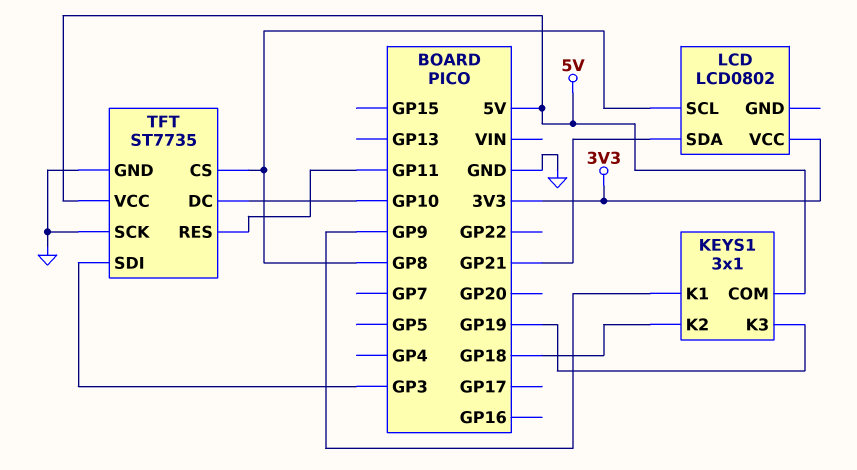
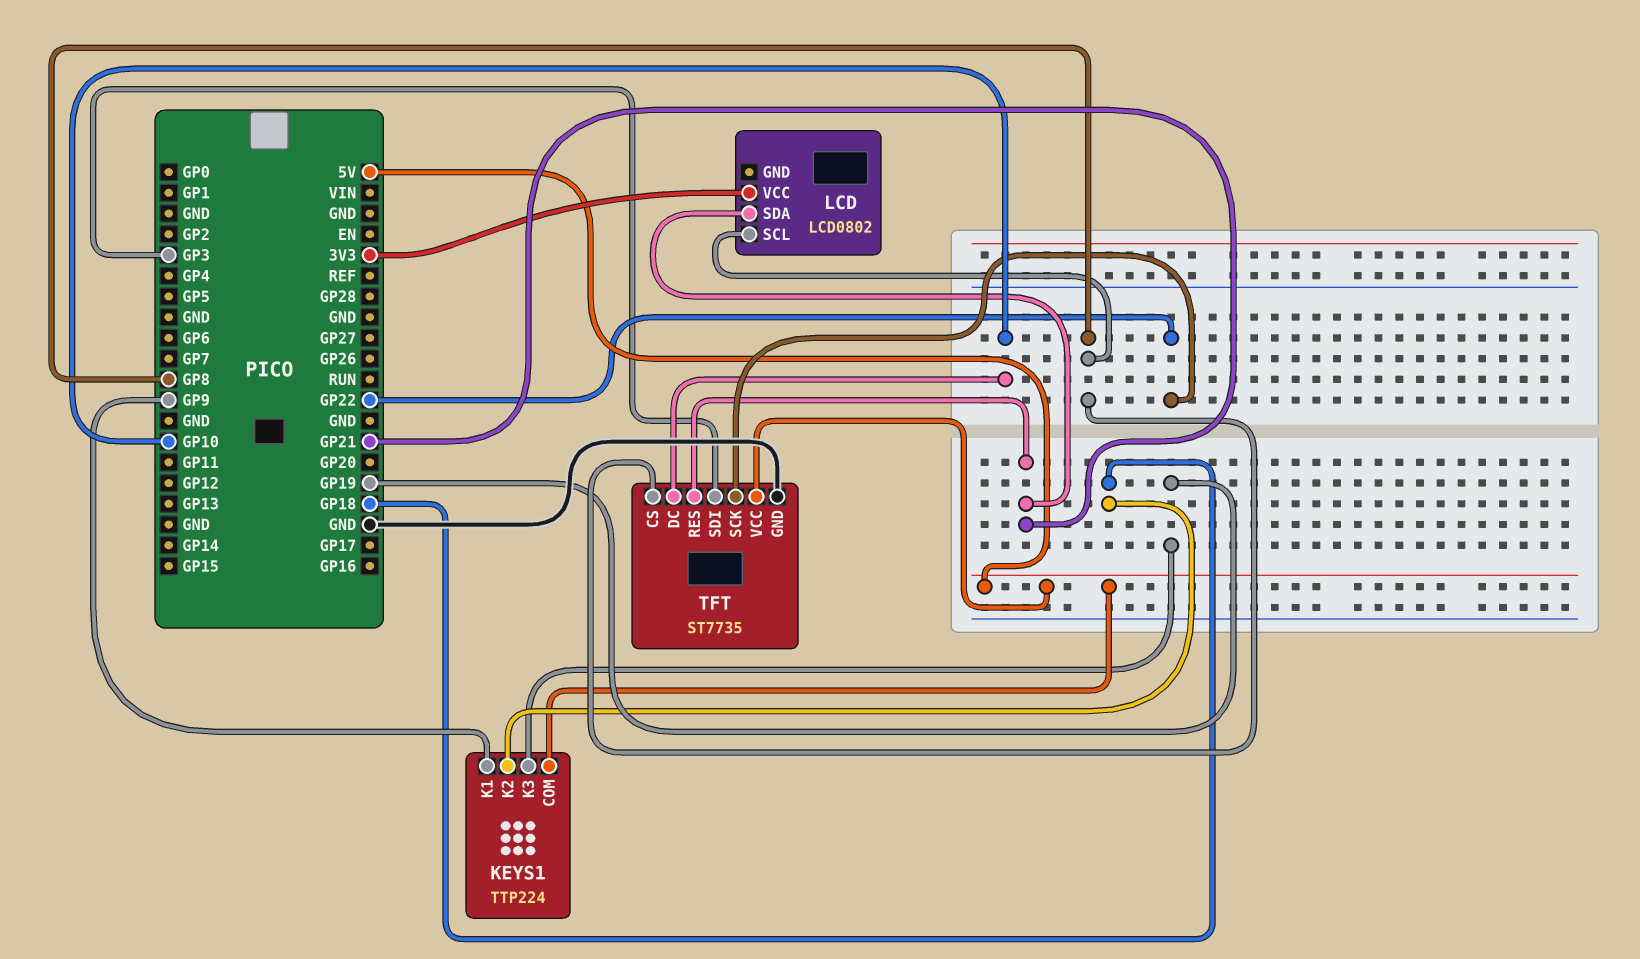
KEYS1: 3x1 -> TTP224
TFT pin RES: GP11 -> GP21
TFT pin SCK: GND -> GP22

